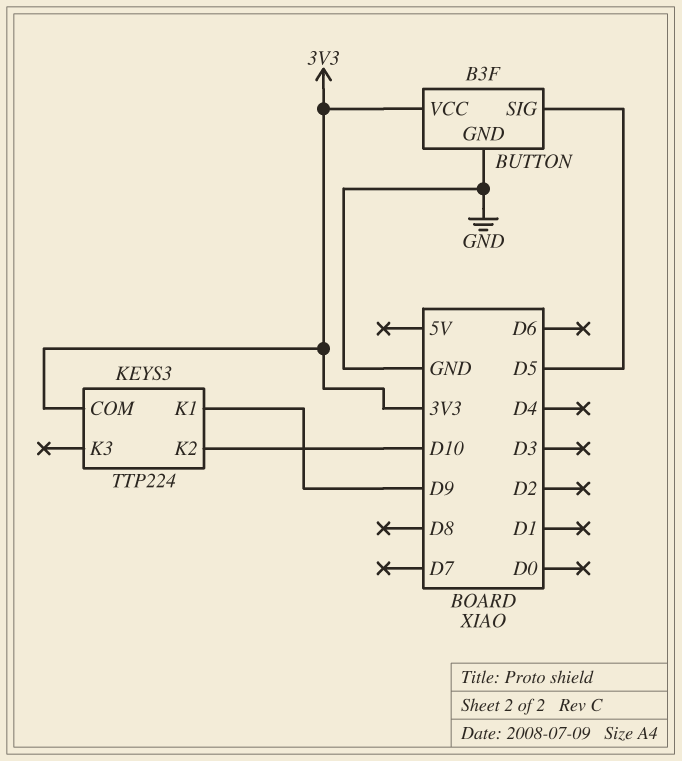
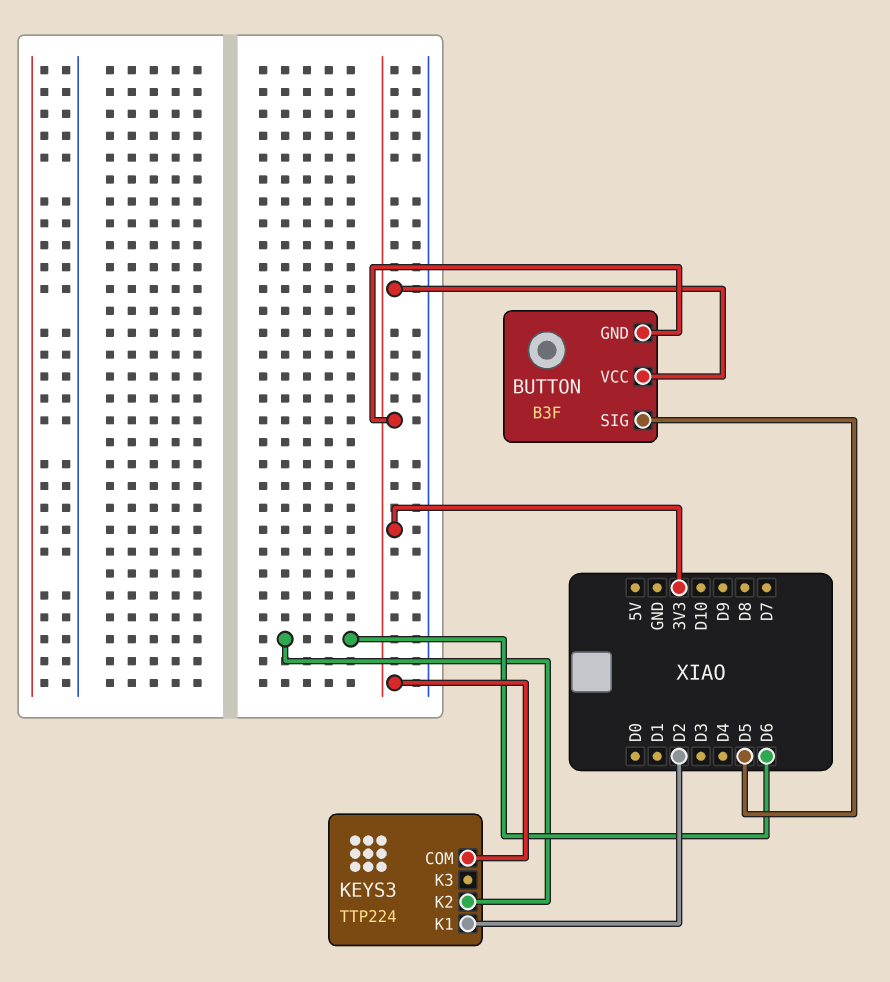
BUTTON pin GND: GND -> 3V3
KEYS3 pin K1: D9 -> D2
KEYS3 pin K2: D10 -> D6

